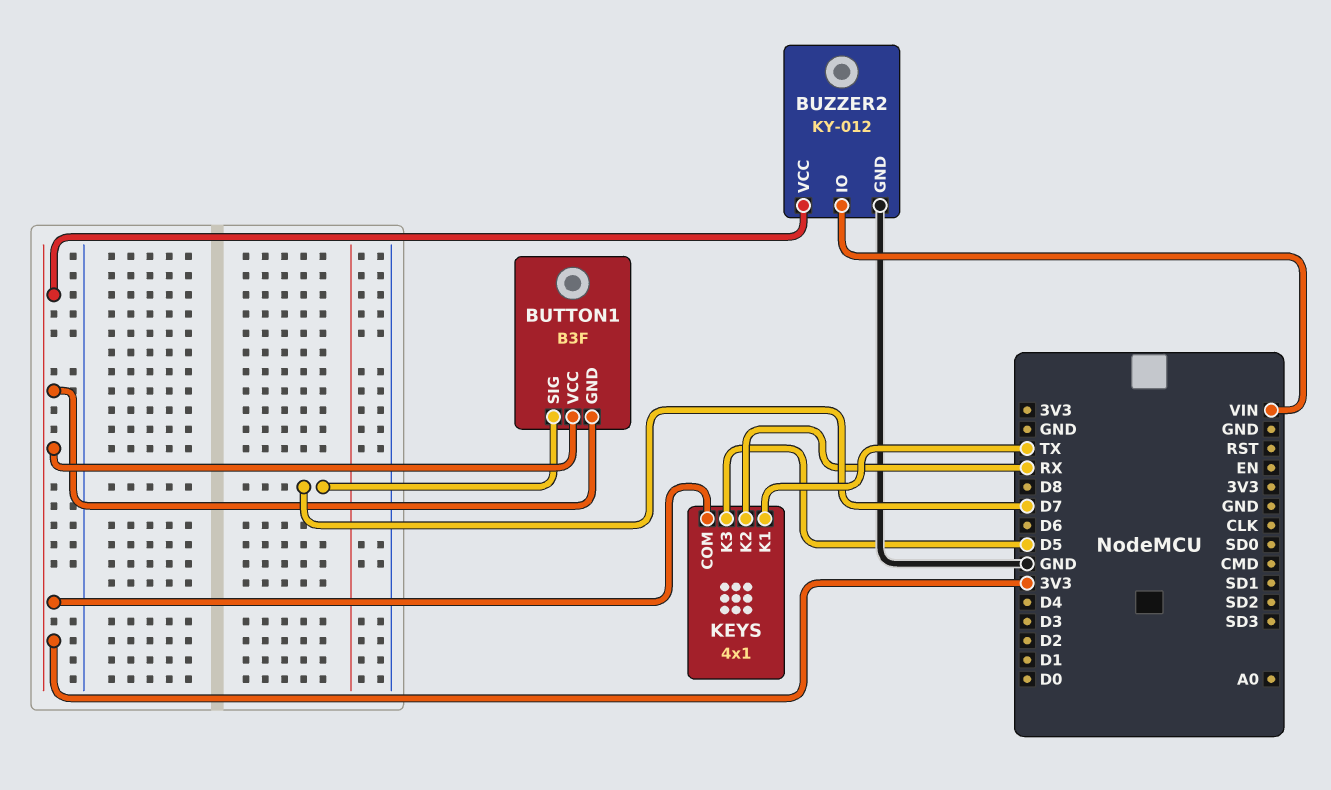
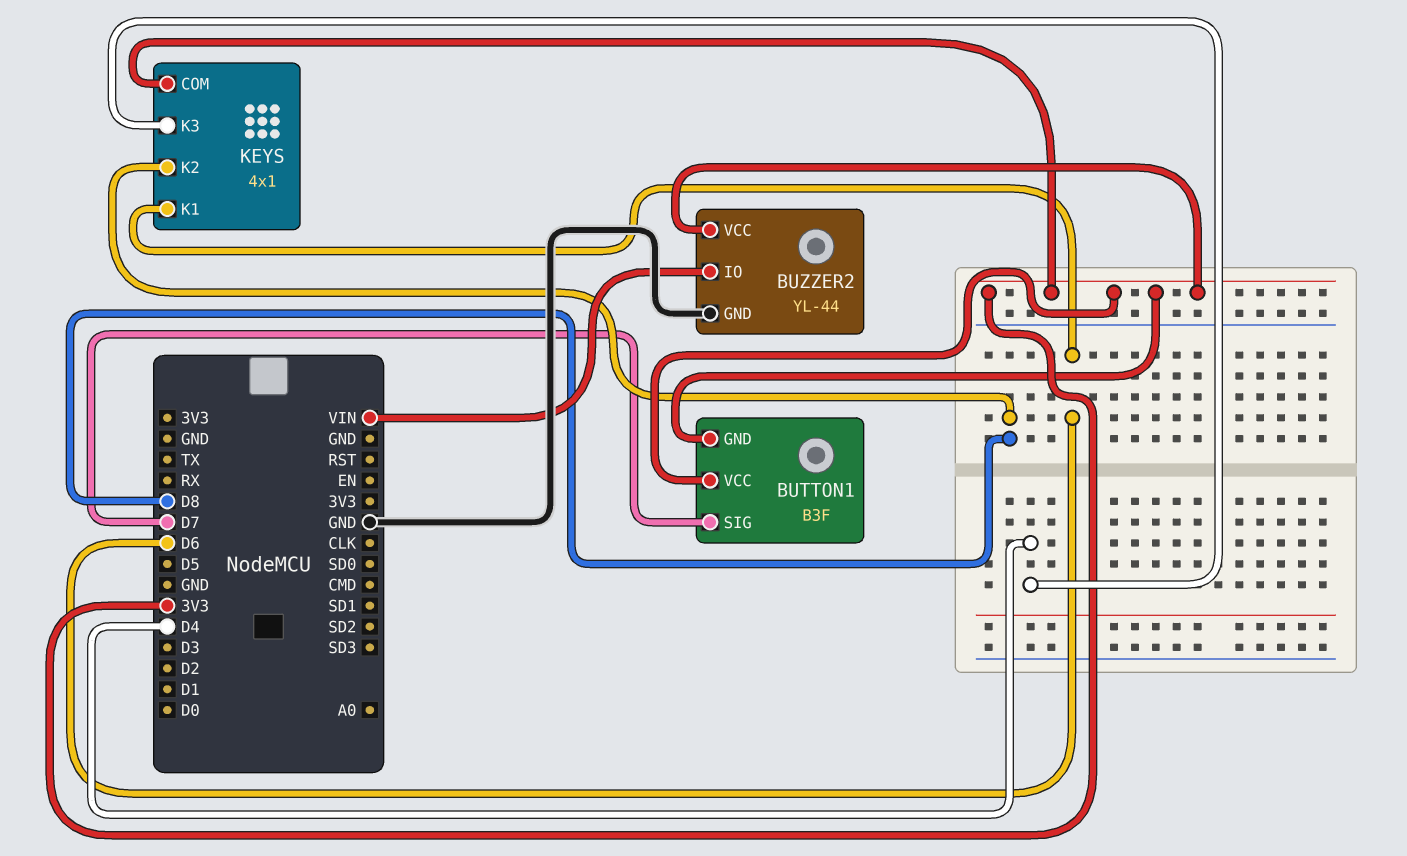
BUZZER2: KY-012 -> YL-44
KEYS pin K1: TX -> D6
KEYS pin K2: RX -> D8
KEYS pin K3: D5 -> D4

